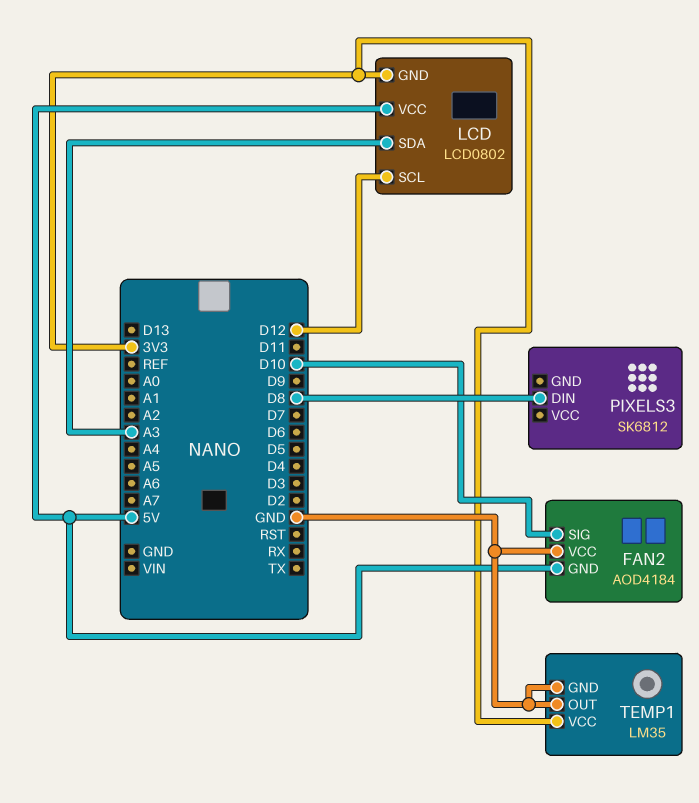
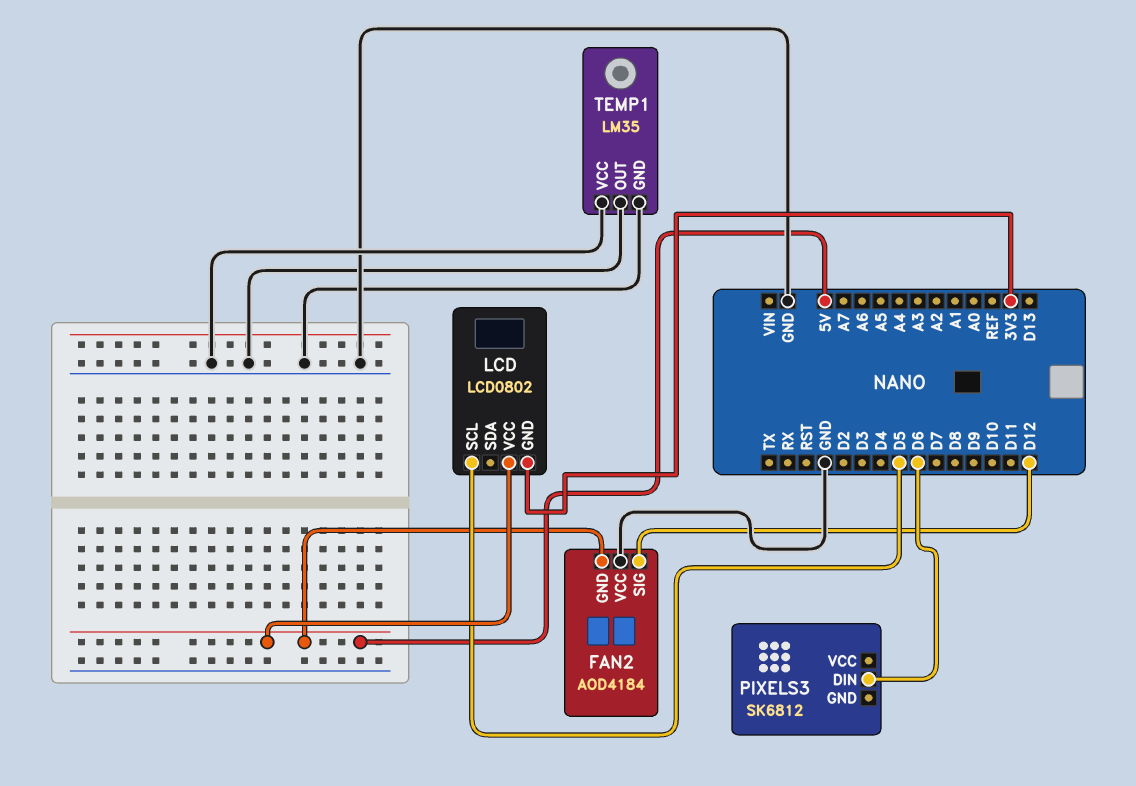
FAN2 pin SIG: D10 -> D12
LCD pin SCL: D12 -> D5
LCD pin SDA: A3 -> none
PIXELS3 pin DIN: D8 -> D6
TEMP1 pin VCC: 3V3 -> GND

